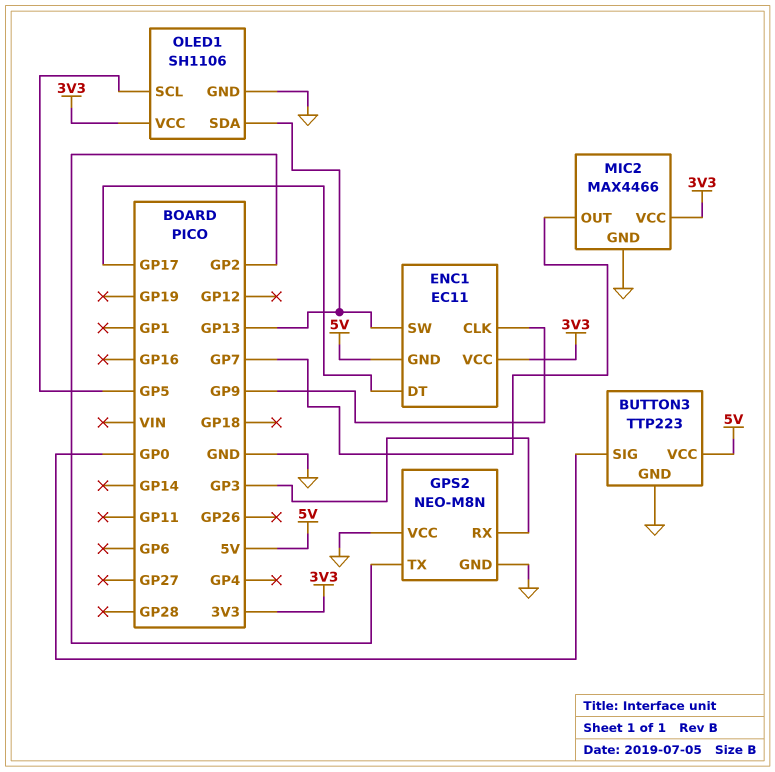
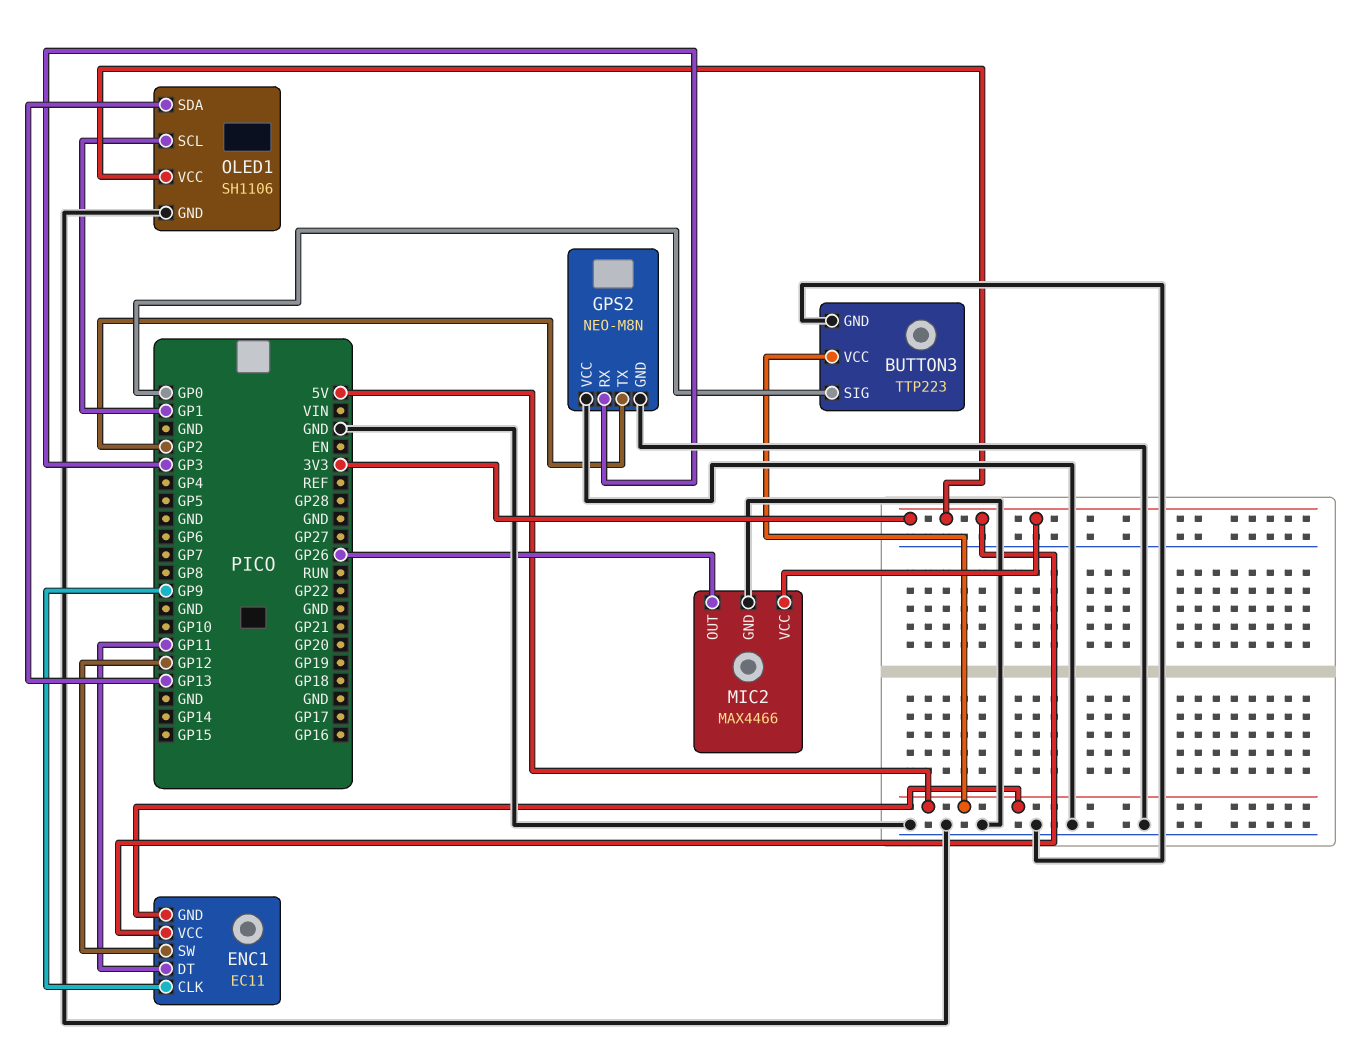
ENC1 pin DT: GP17 -> GP11
ENC1 pin SW: GP13 -> GP12
MIC2 pin OUT: GP7 -> GP26
OLED1 pin SCL: GP5 -> GP1

